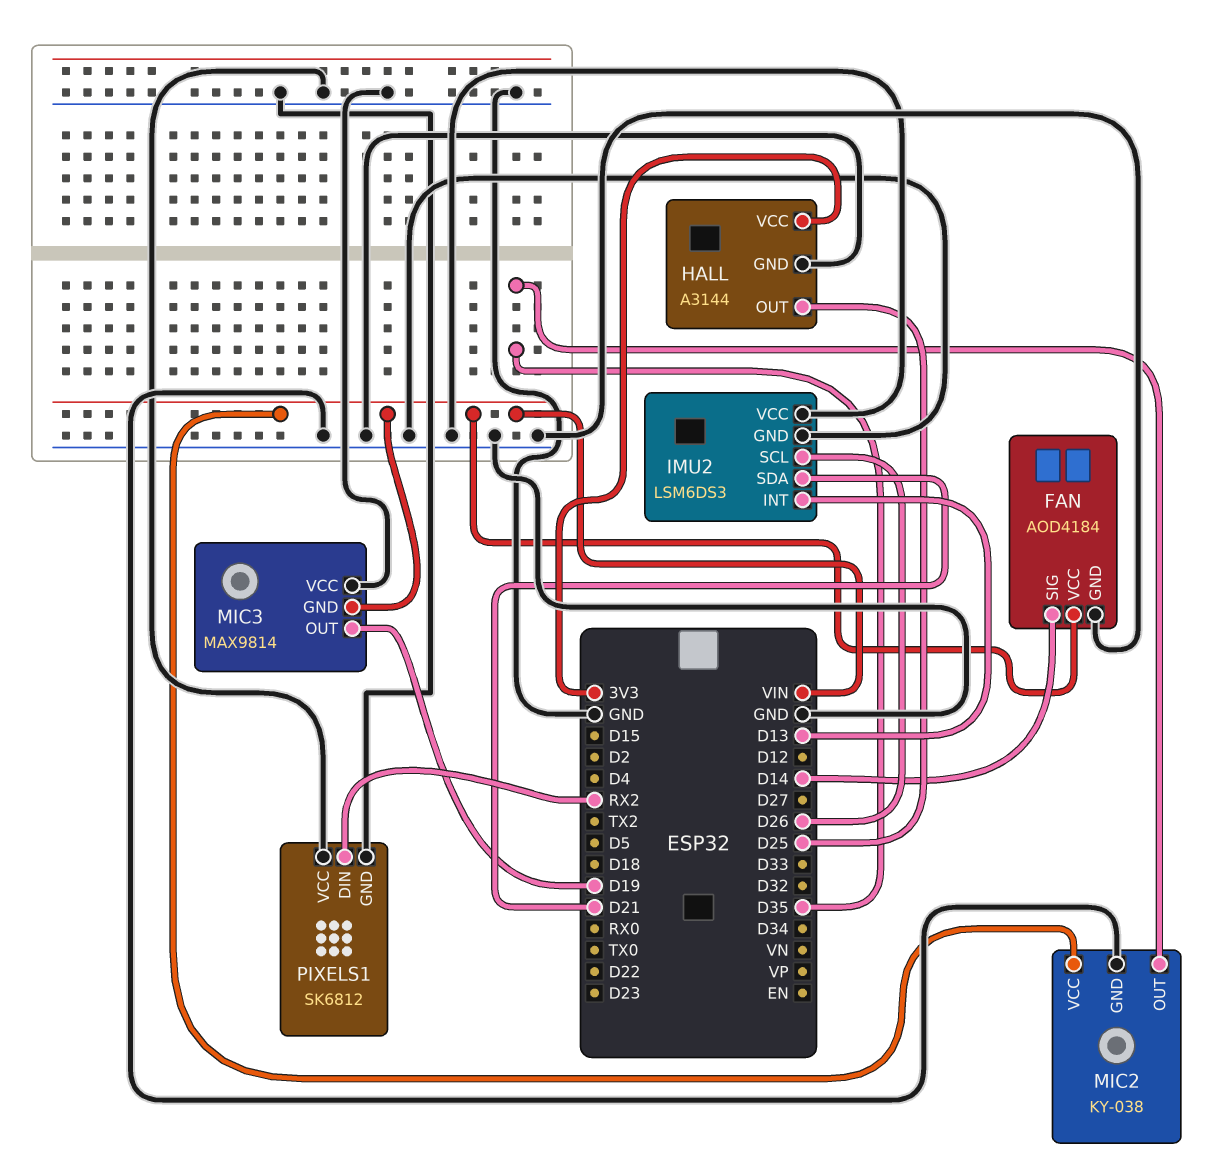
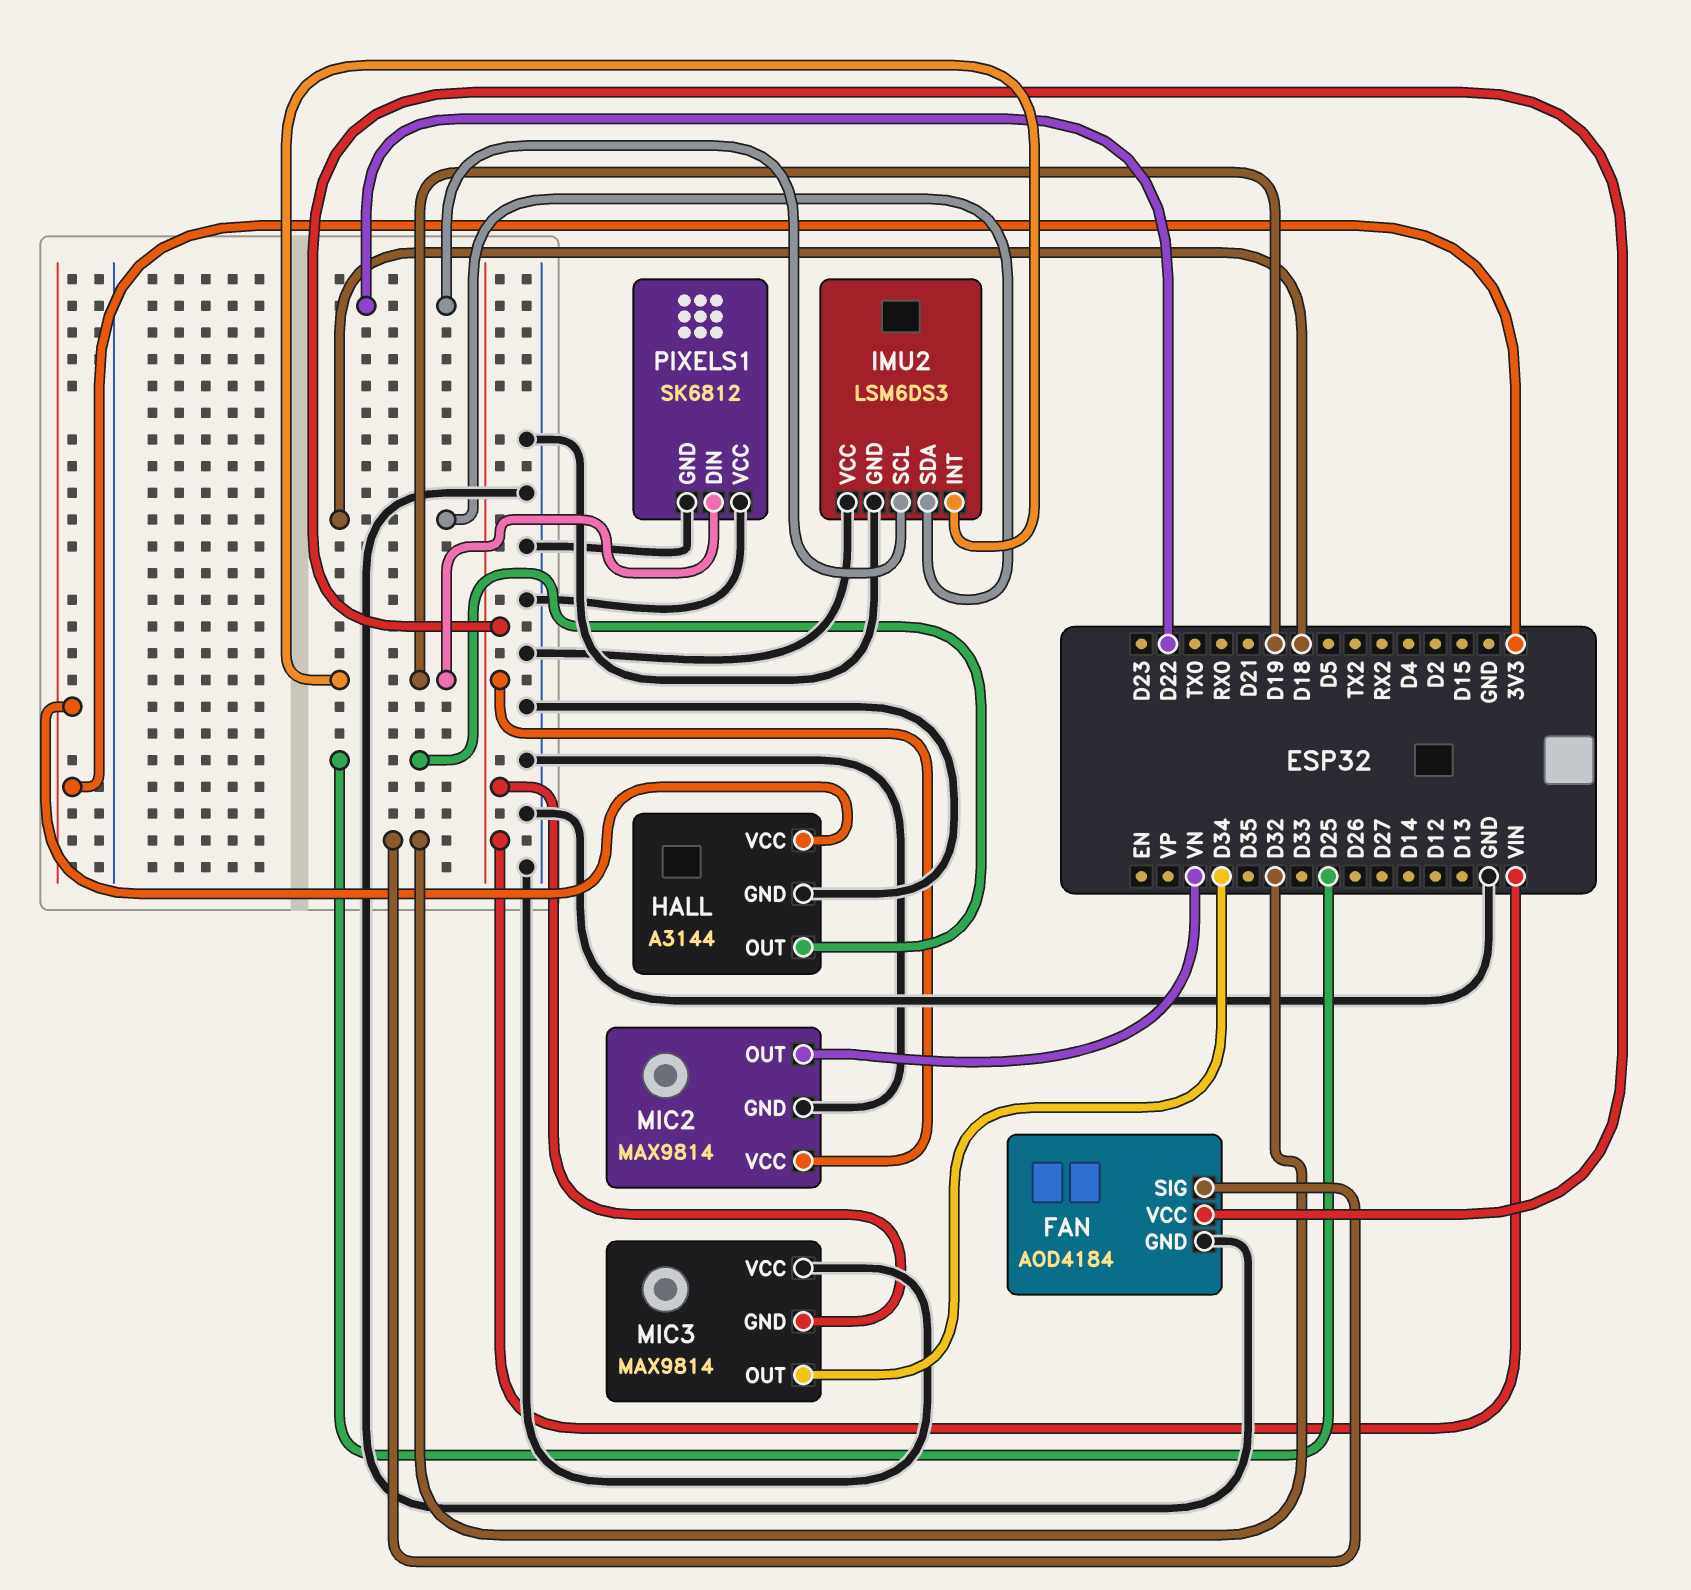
FAN pin SIG: D14 -> D32
IMU2 pin INT: D13 -> D19
IMU2 pin SCL: D26 -> D22
IMU2 pin SDA: D21 -> D18
MIC2: KY-038 -> MAX9814
MIC2 pin OUT: D35 -> VN
MIC3 pin OUT: D19 -> D34
PIXELS1 pin DIN: RX2 -> D19

